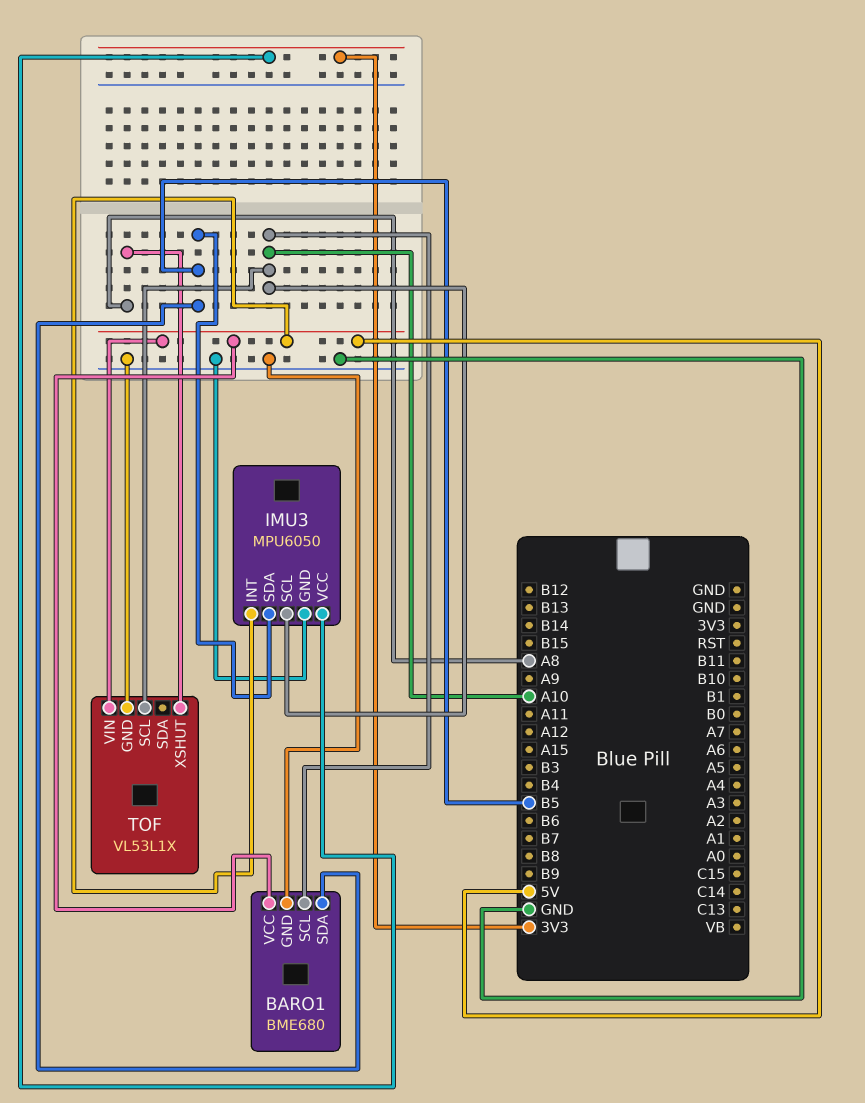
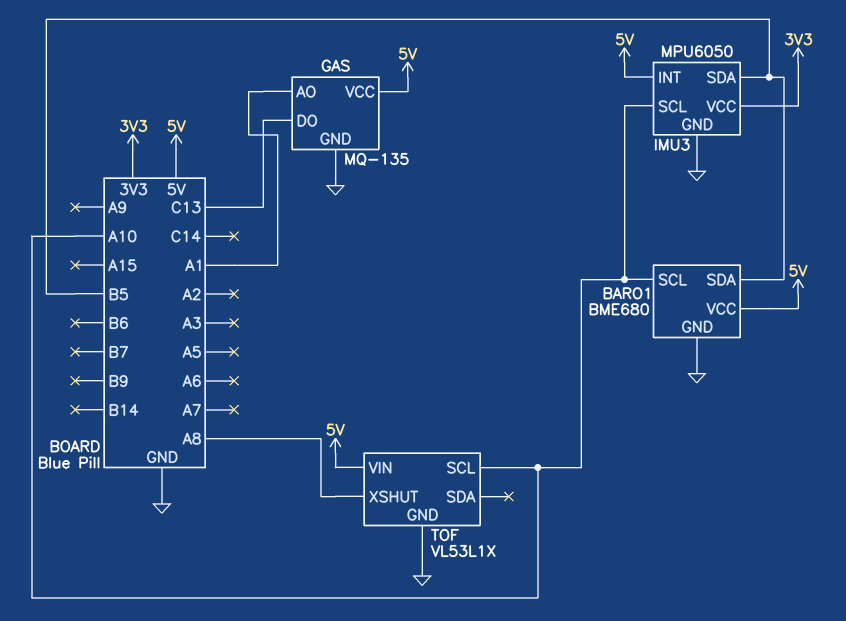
GAS: none -> MQ-135
GAS pin AO: none -> A1
GAS pin DO: none -> C13
GAS pin GND: none -> GND
GAS pin VCC: none -> 5V

